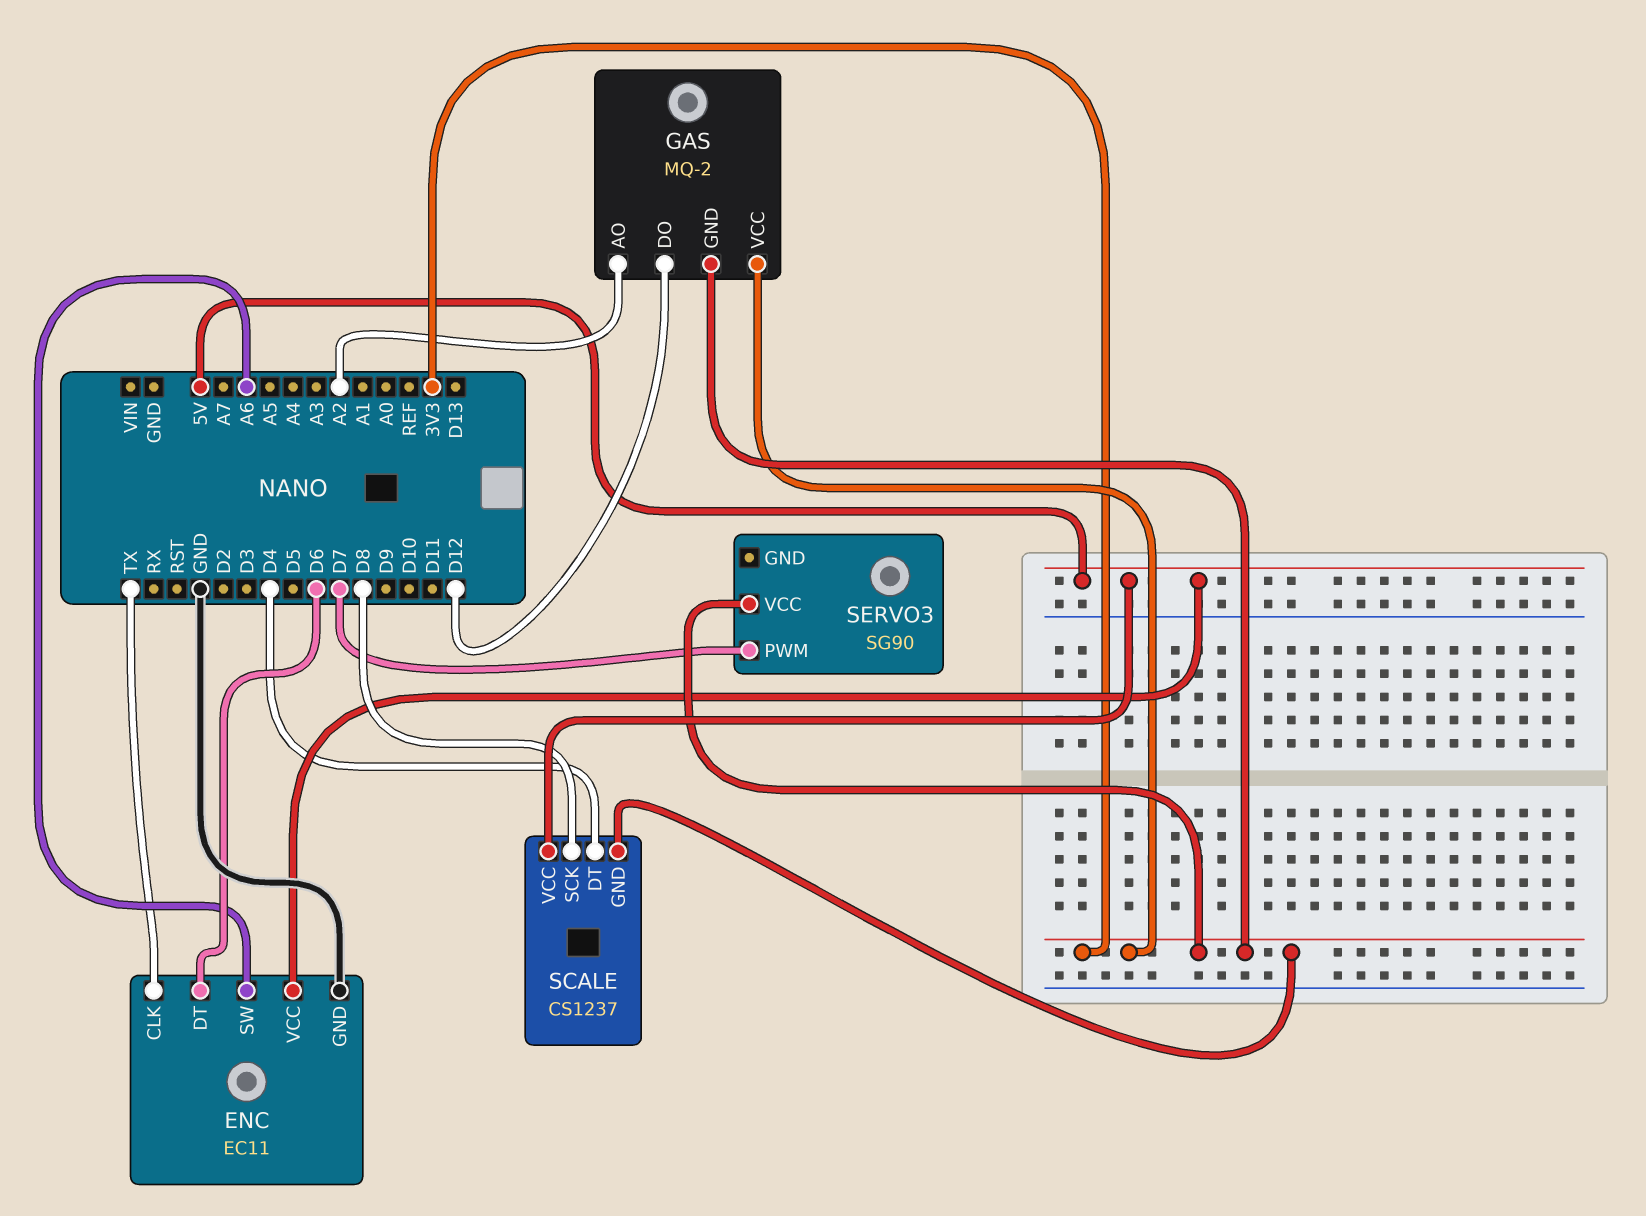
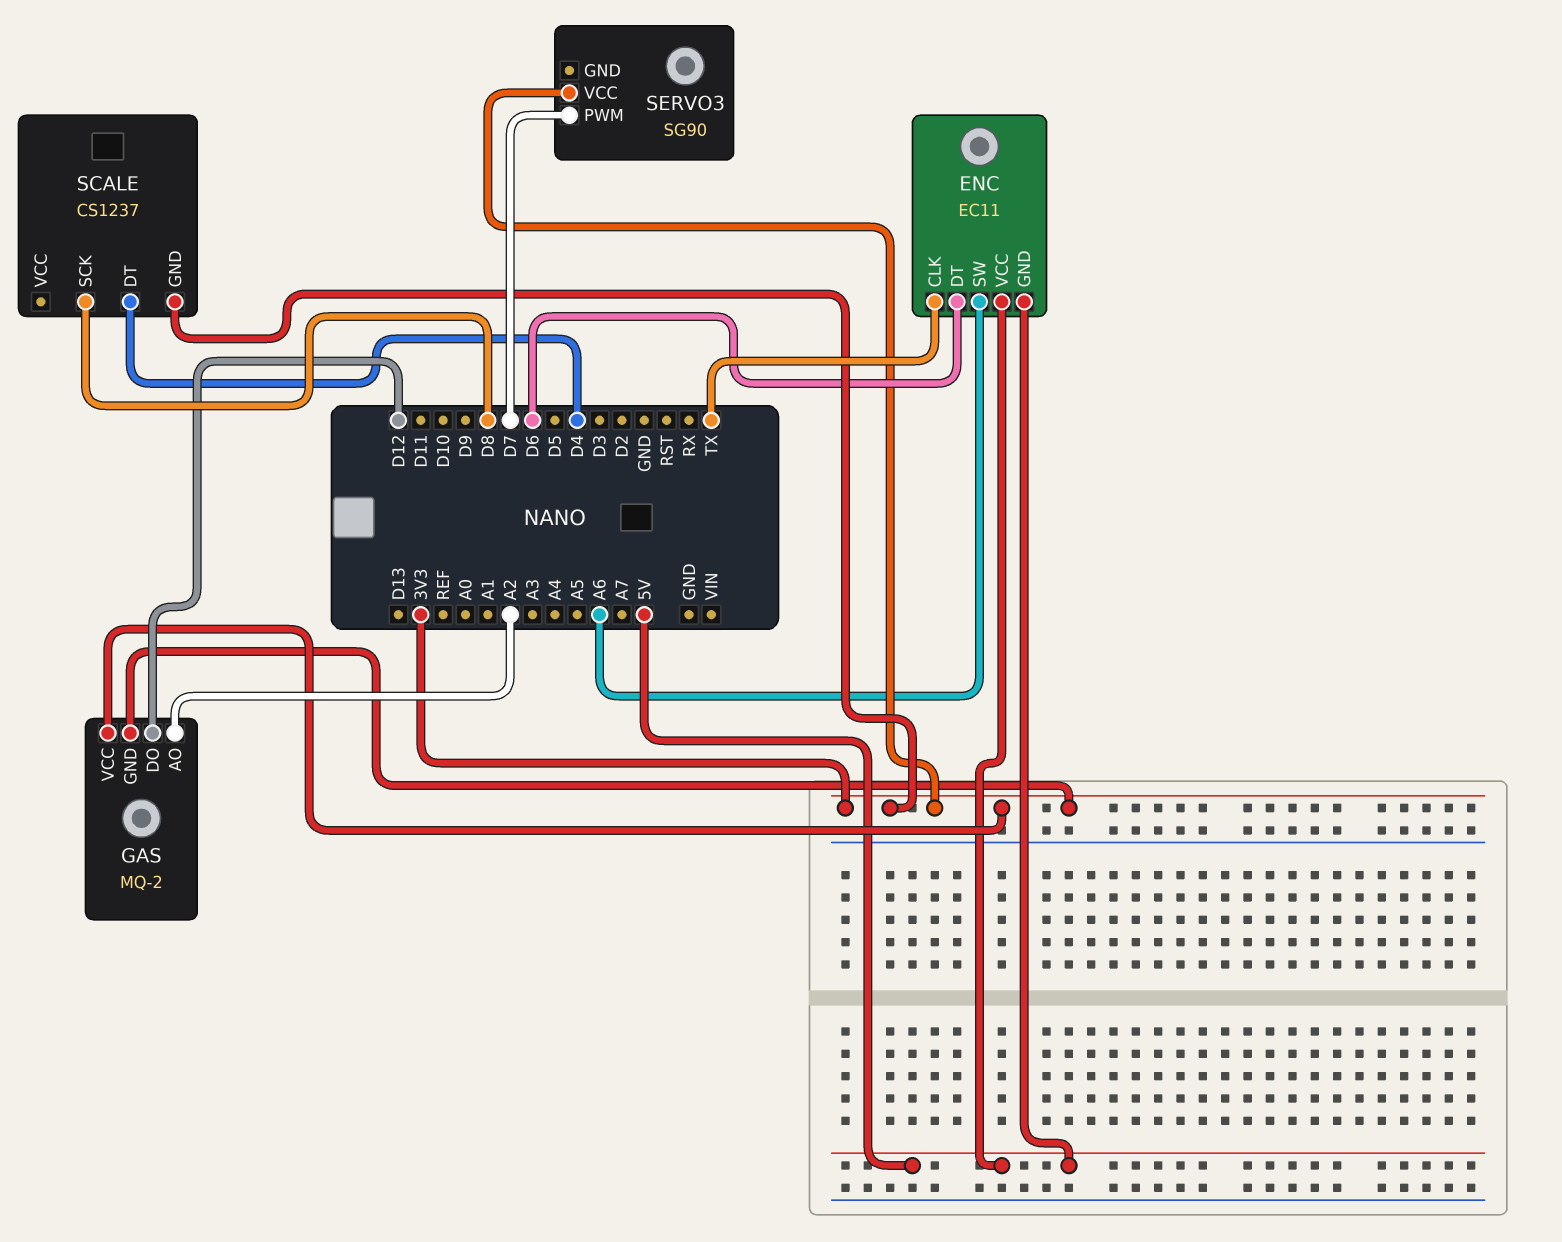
ENC pin GND: GND -> 5V
SCALE pin VCC: 5V -> none

